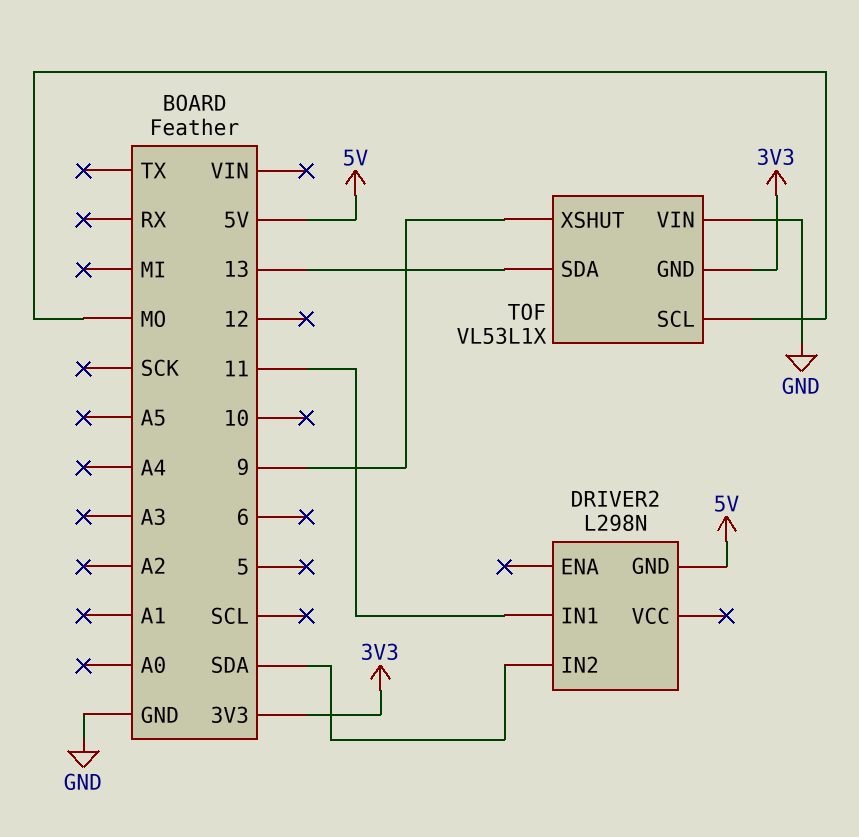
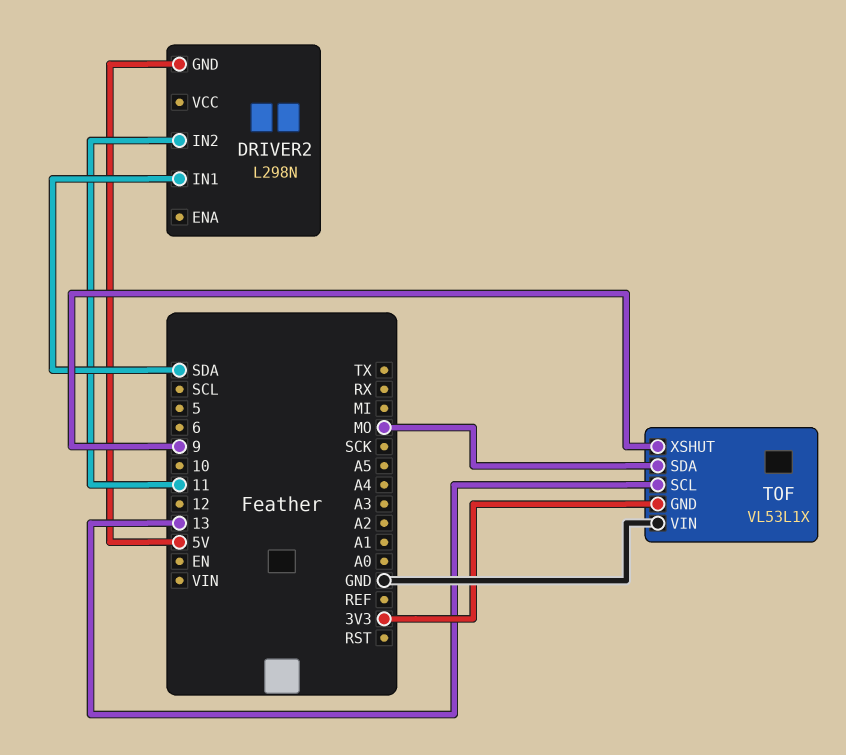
DRIVER2 pin IN1: 11 -> SDA
DRIVER2 pin IN2: SDA -> 11
TOF pin SCL: MO -> 13
TOF pin SDA: 13 -> MO

